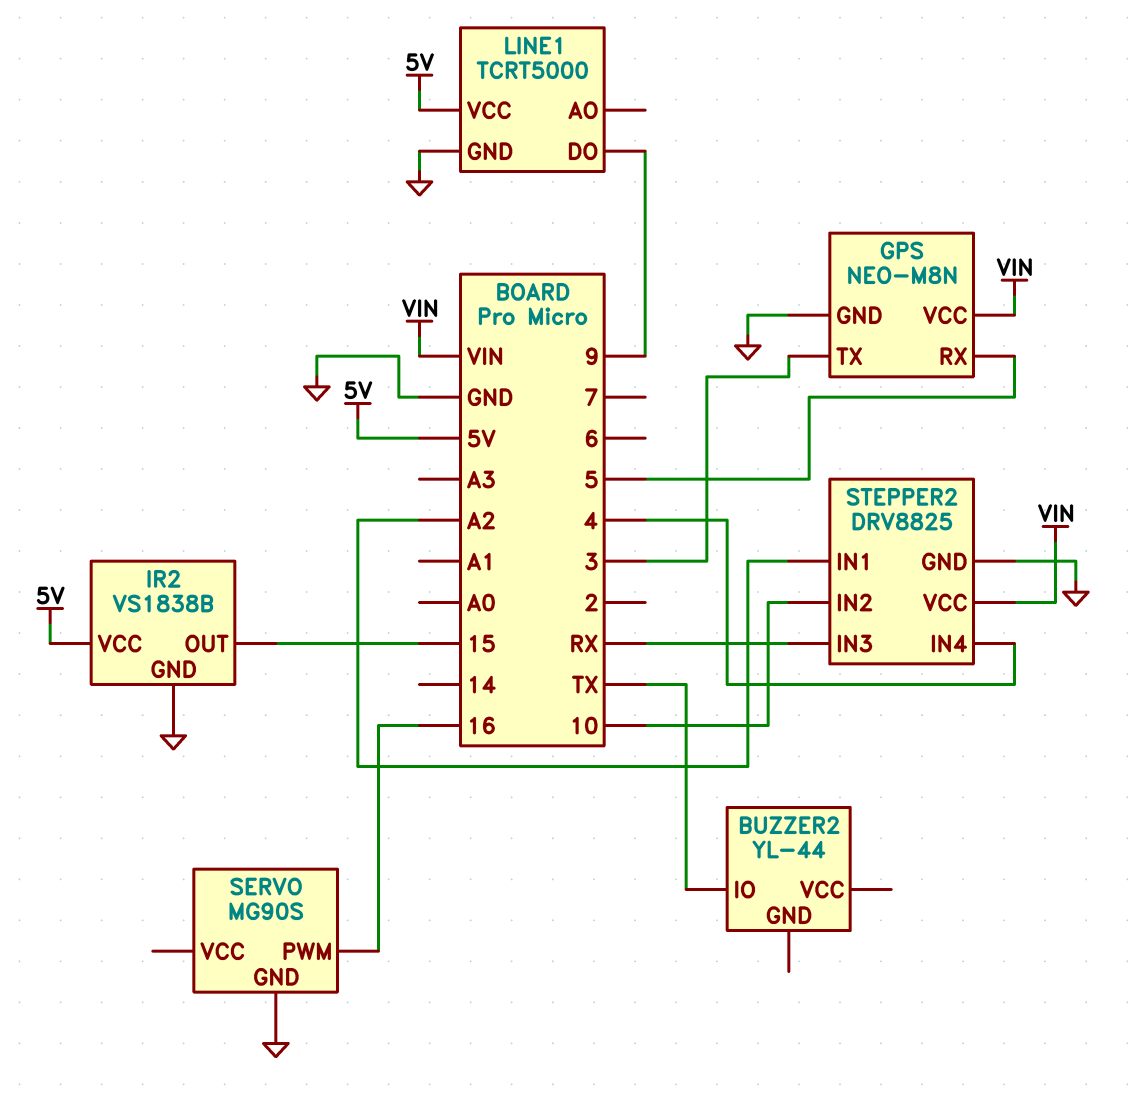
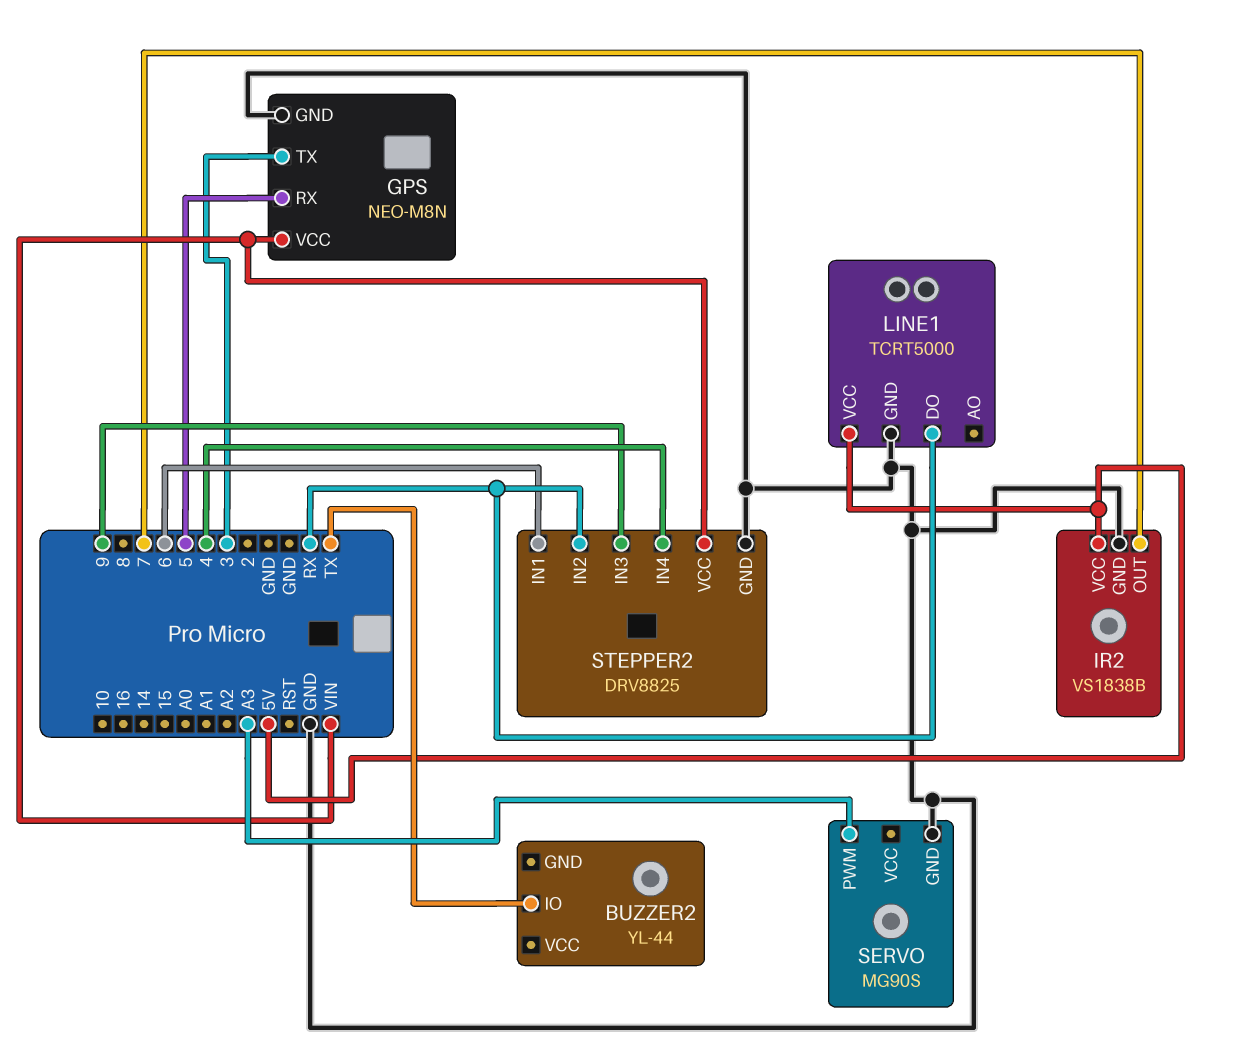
IR2 pin OUT: 15 -> 7
LINE1 pin DO: 9 -> RX
SERVO pin PWM: 16 -> A3
STEPPER2 pin IN1: A2 -> 6
STEPPER2 pin IN2: 10 -> RX
STEPPER2 pin IN3: RX -> 9

